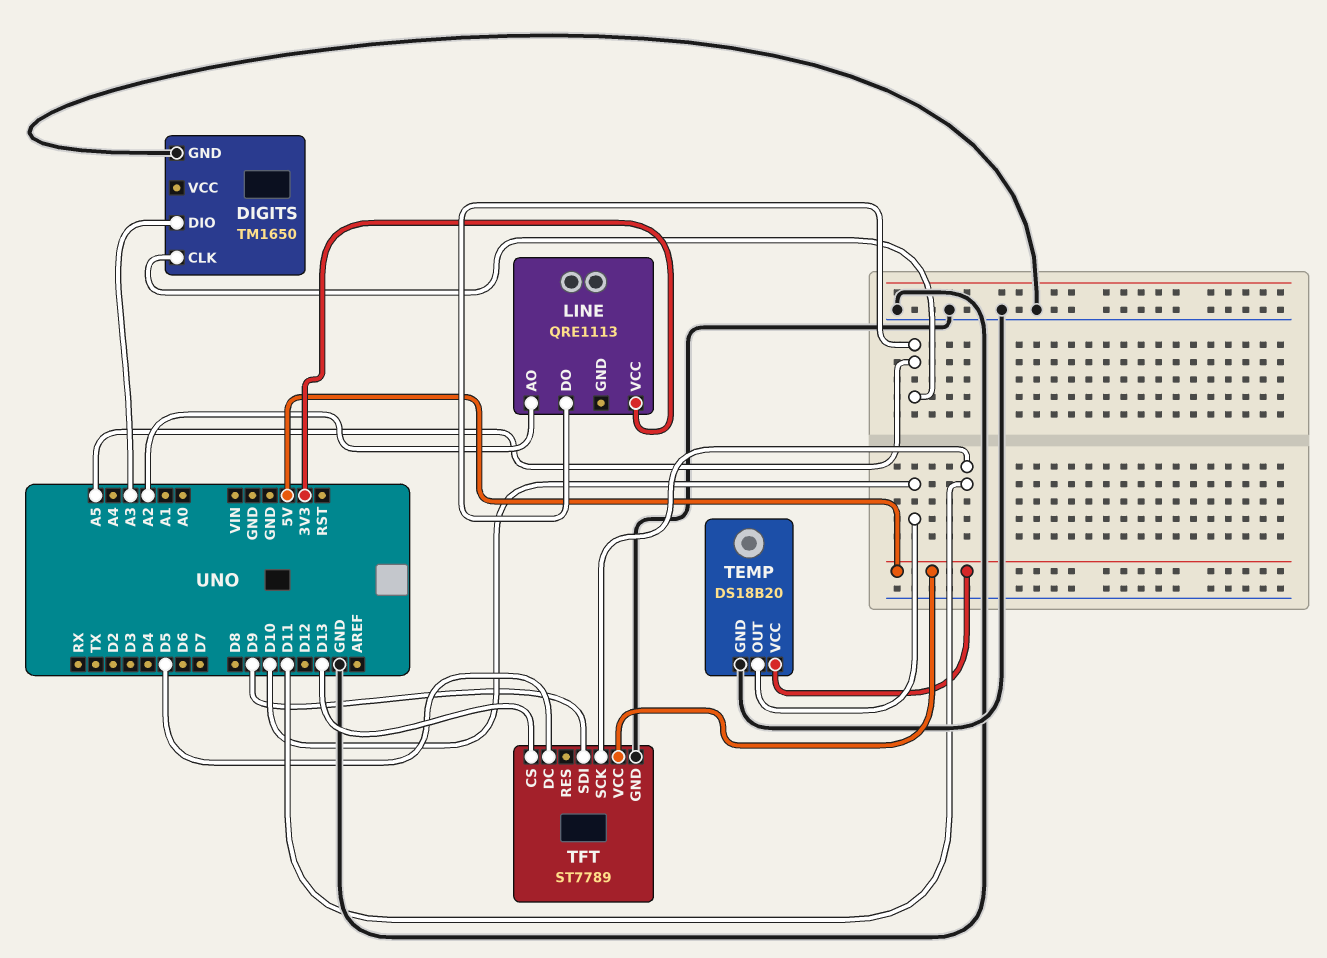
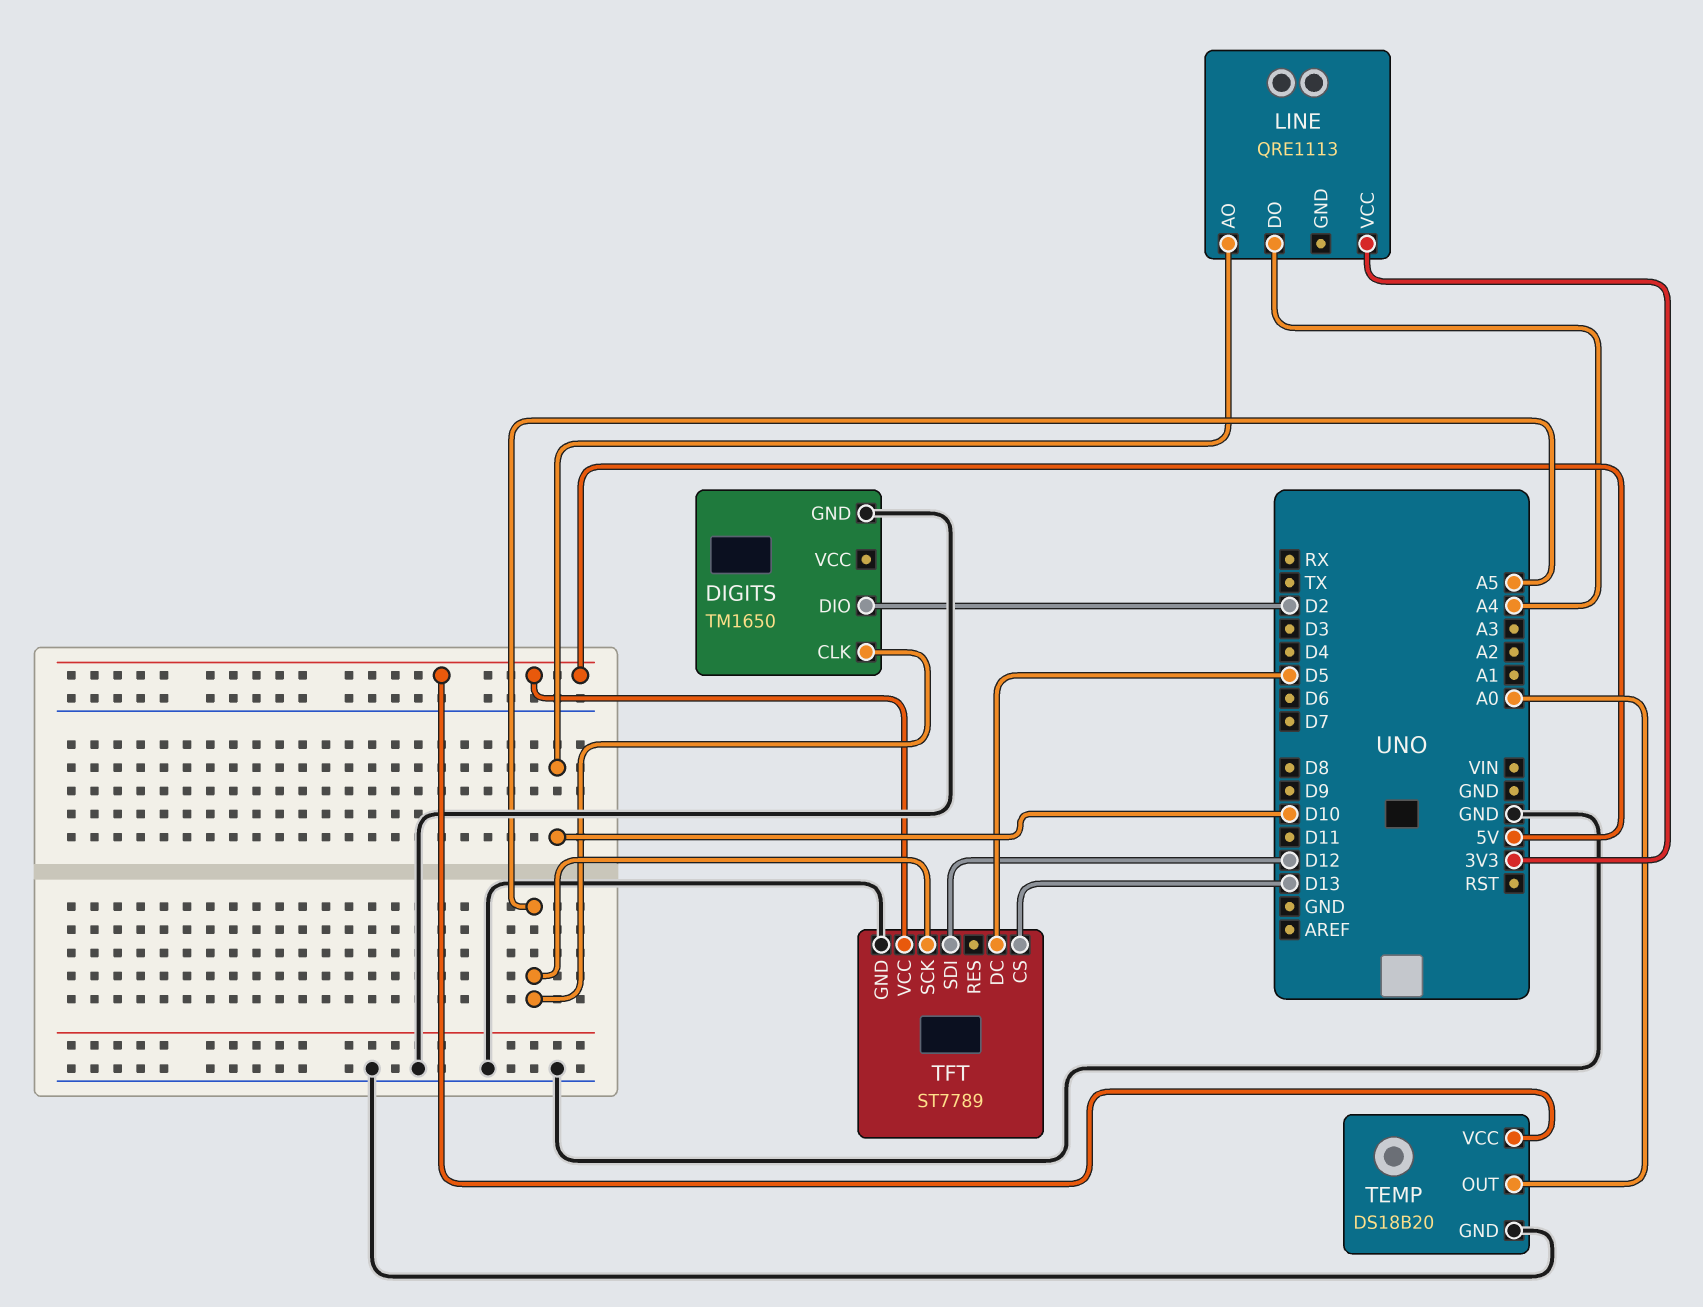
DIGITS pin DIO: A3 -> D2
LINE pin AO: A2 -> D10
LINE pin DO: A5 -> A4
TEMP pin OUT: D10 -> A0
TFT pin SCK: D11 -> A5
TFT pin SDI: D9 -> D12

